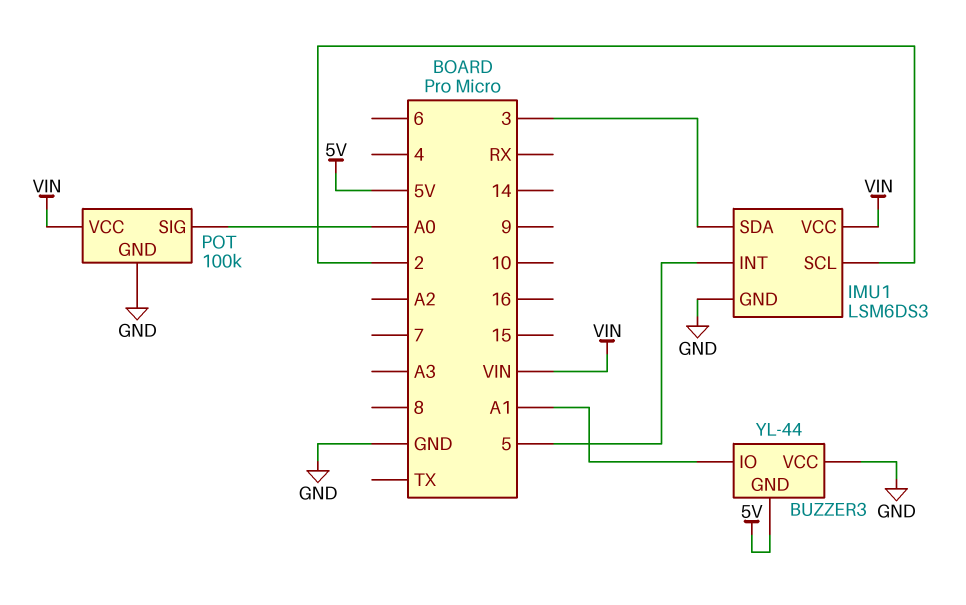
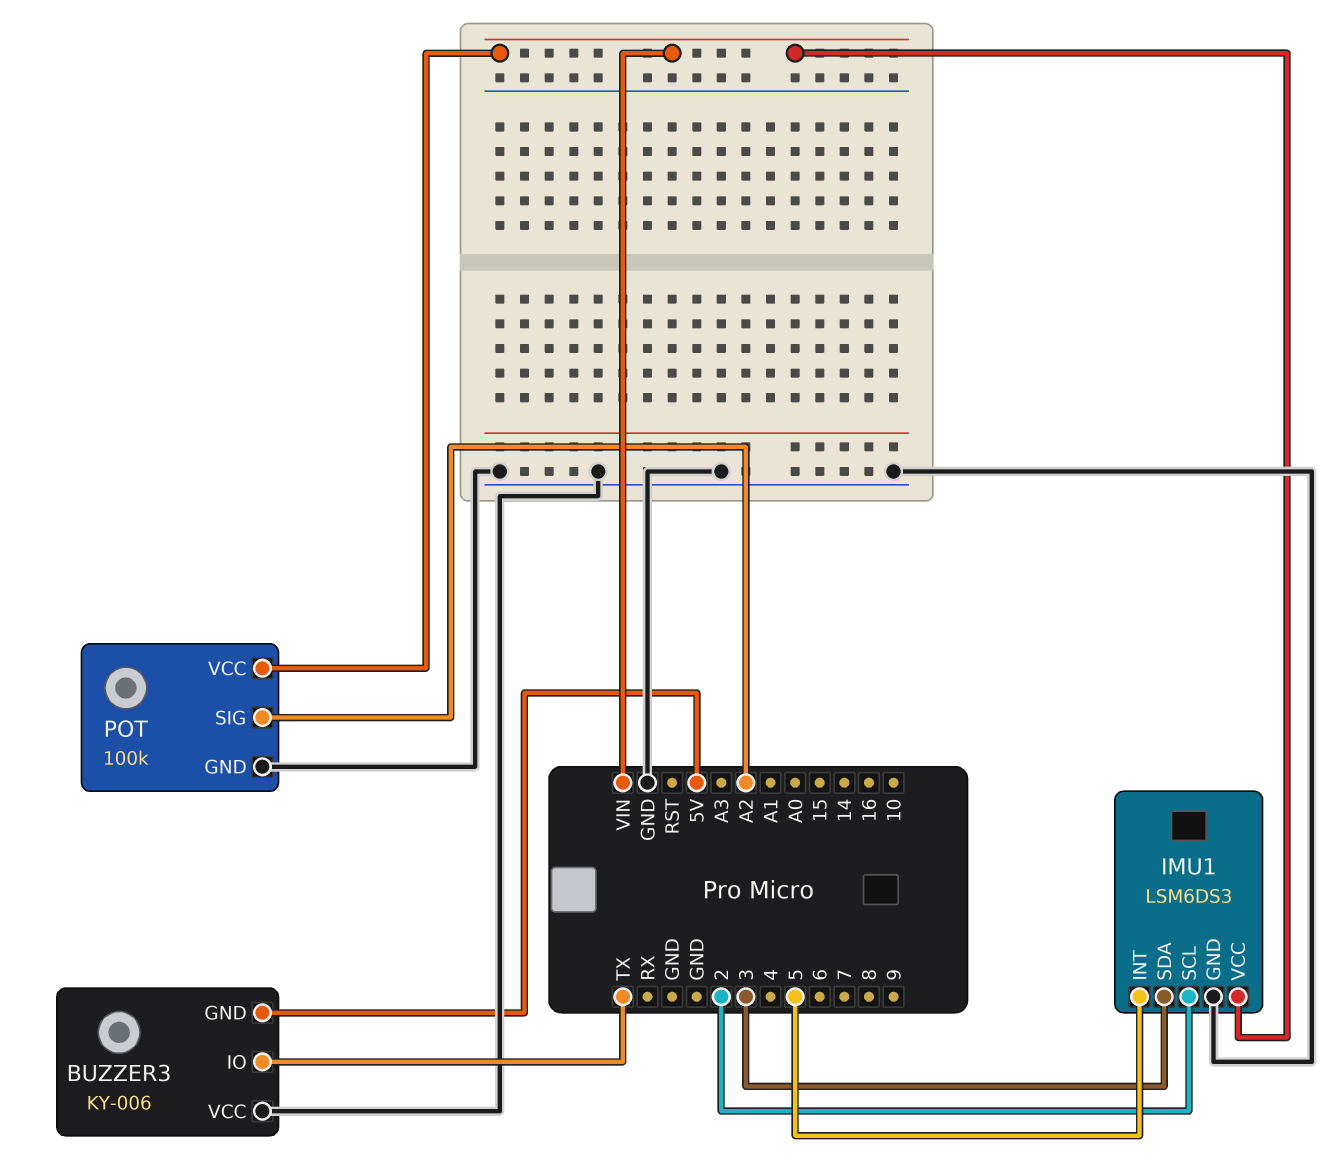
BUZZER3: YL-44 -> KY-006
BUZZER3 pin IO: A1 -> TX
POT pin SIG: A0 -> A2

